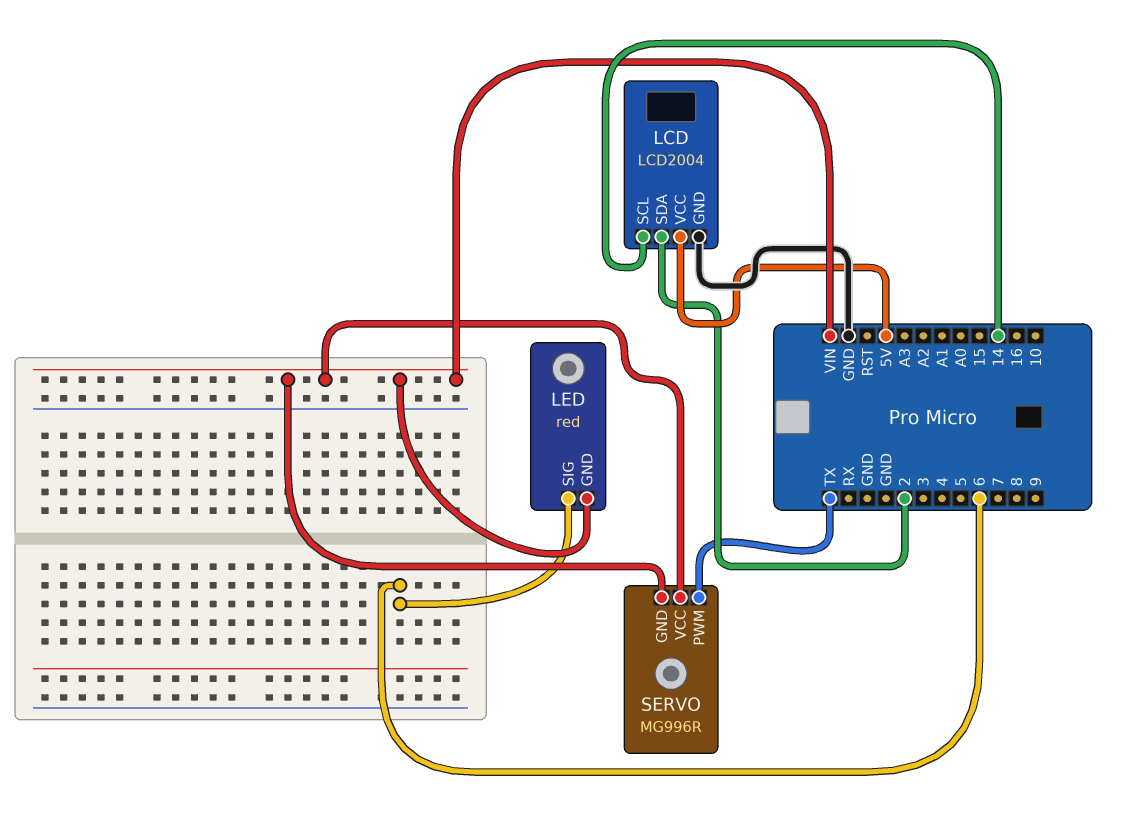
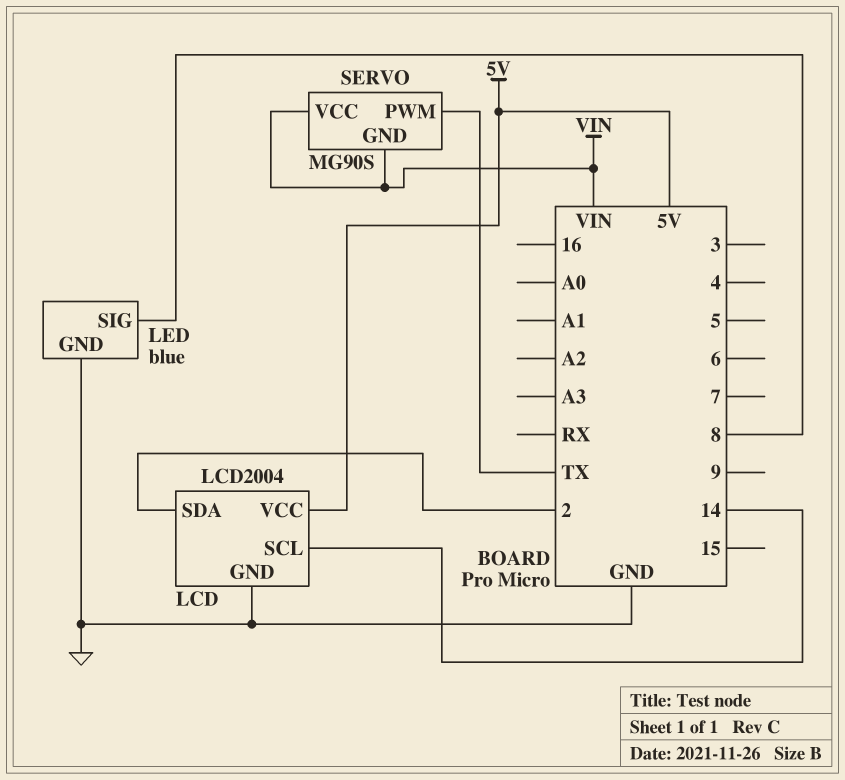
LED: red -> blue
LED pin GND: VIN -> GND
LED pin SIG: 6 -> 8
SERVO: MG996R -> MG90S

